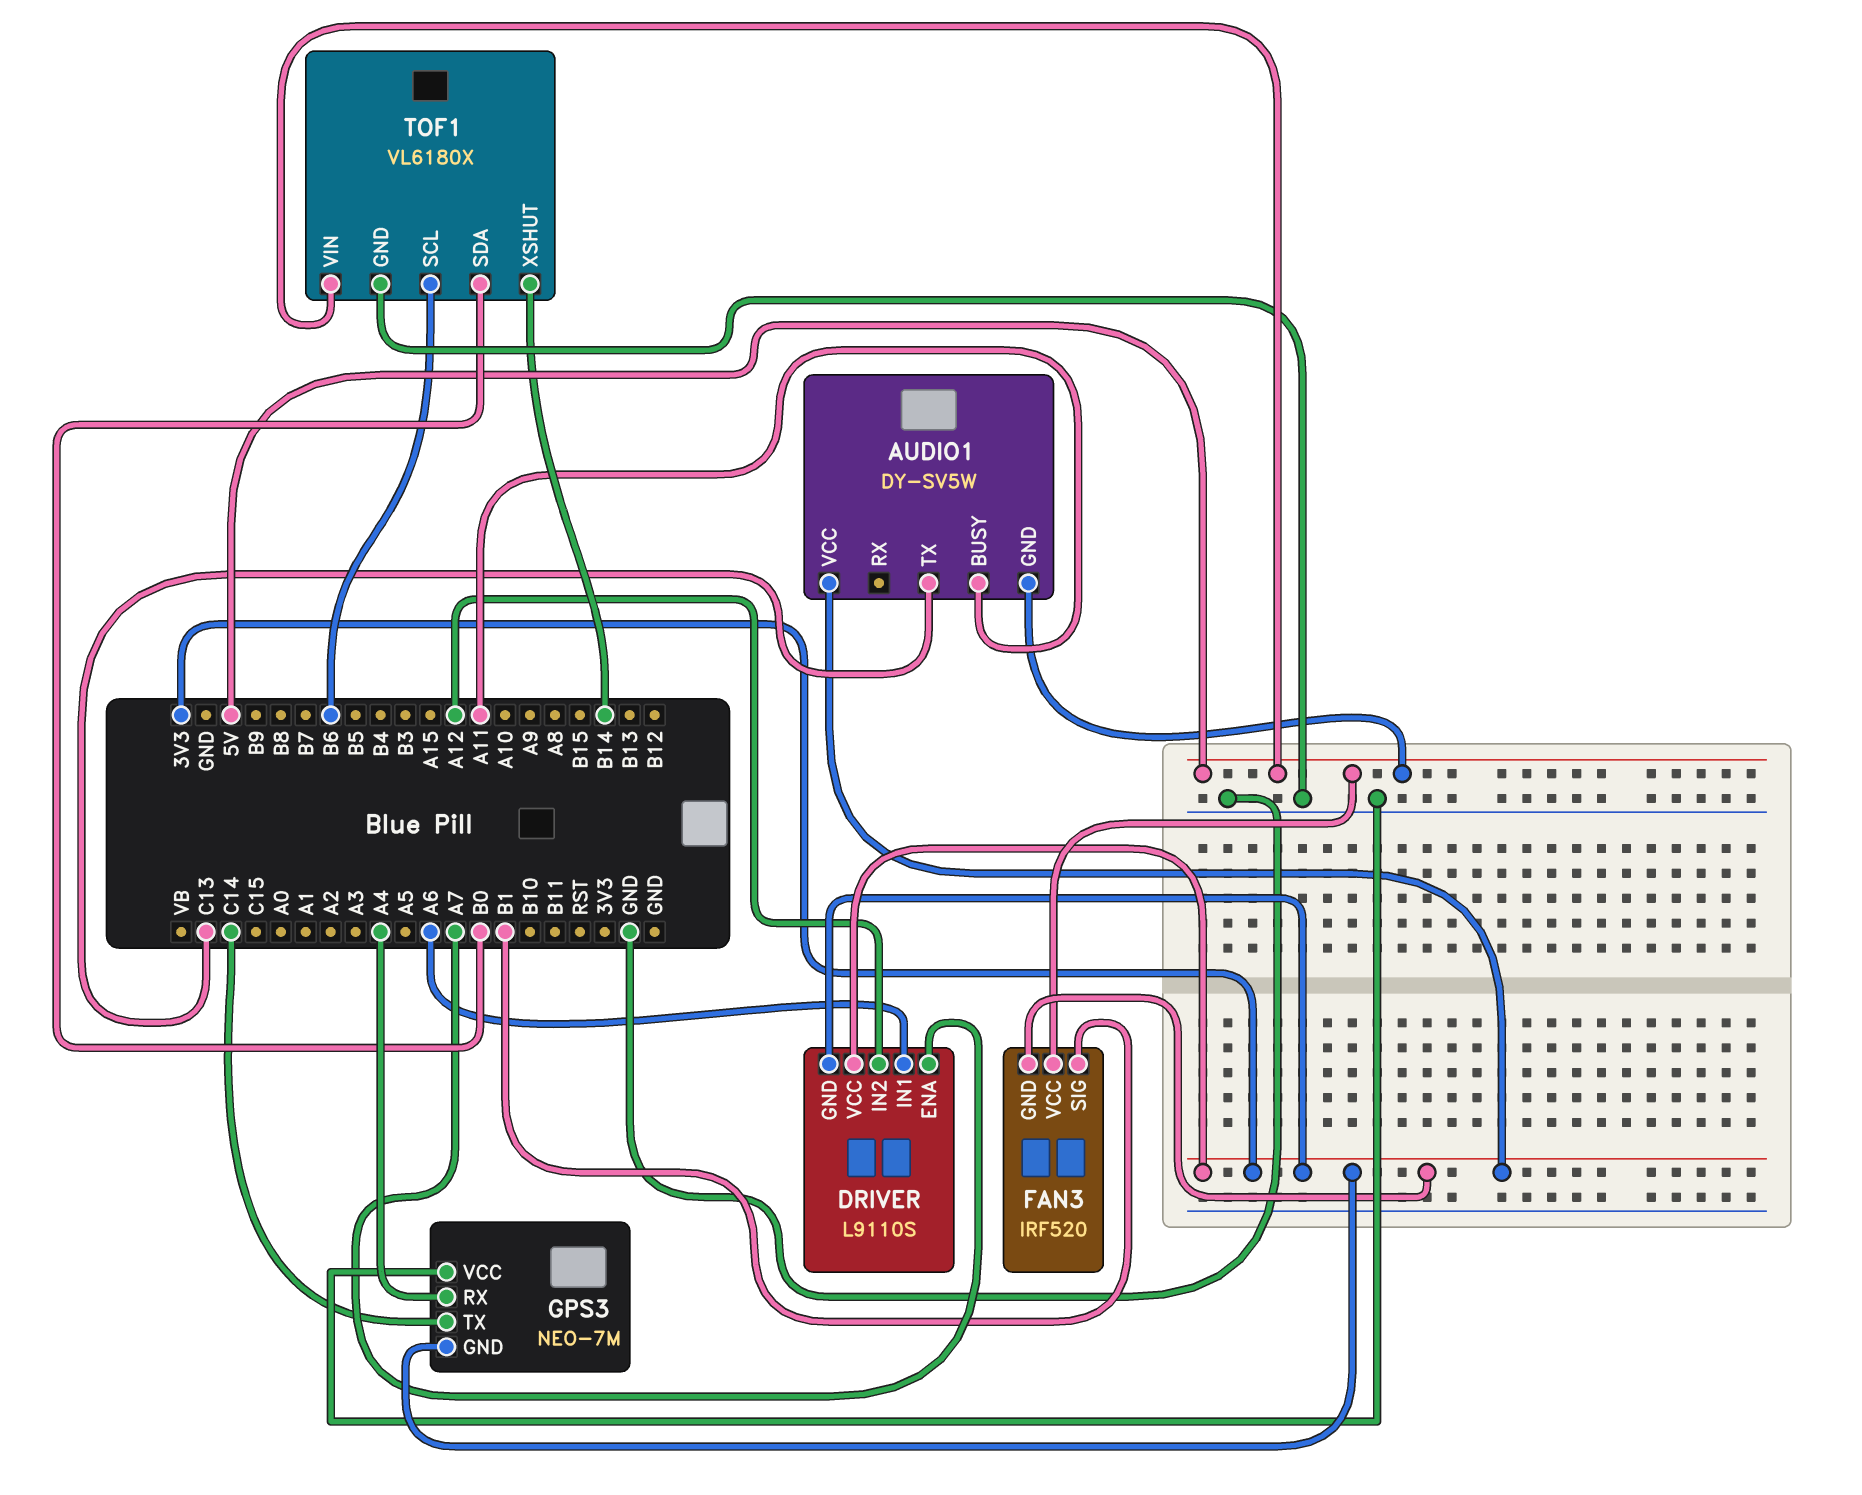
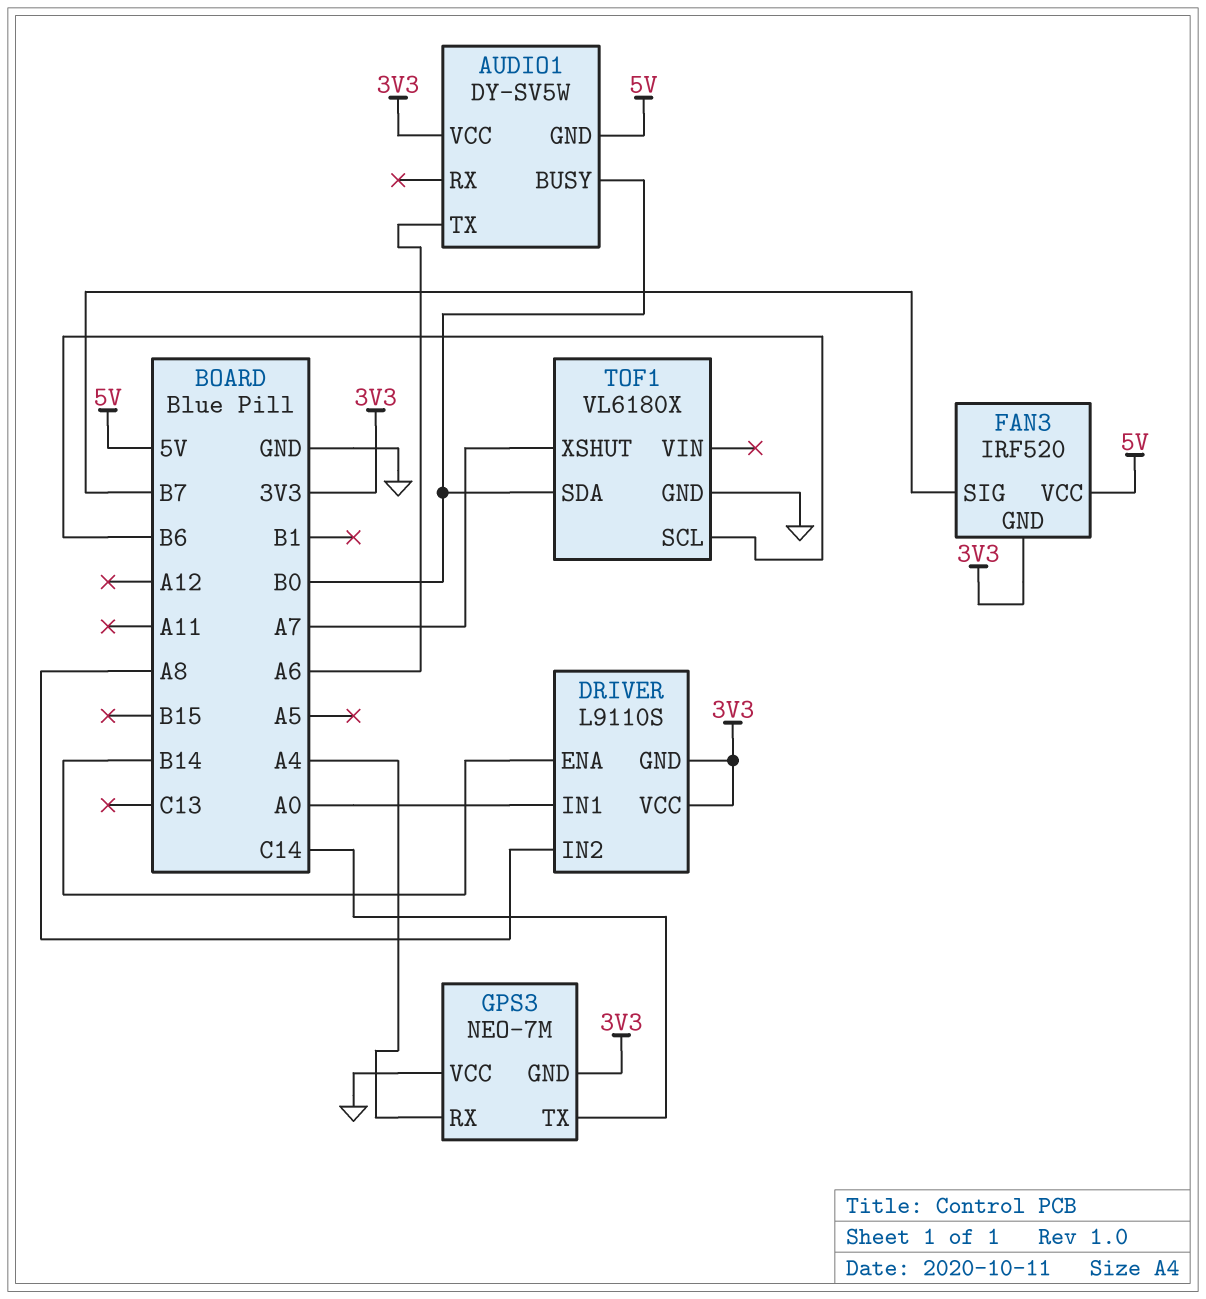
AUDIO1 pin BUSY: A11 -> B0
AUDIO1 pin TX: C13 -> A6
DRIVER pin ENA: A7 -> B14
DRIVER pin IN1: A6 -> A0
DRIVER pin IN2: A12 -> A8
FAN3 pin SIG: B1 -> B7
TOF1 pin VIN: 5V -> none
TOF1 pin XSHUT: B14 -> A7

